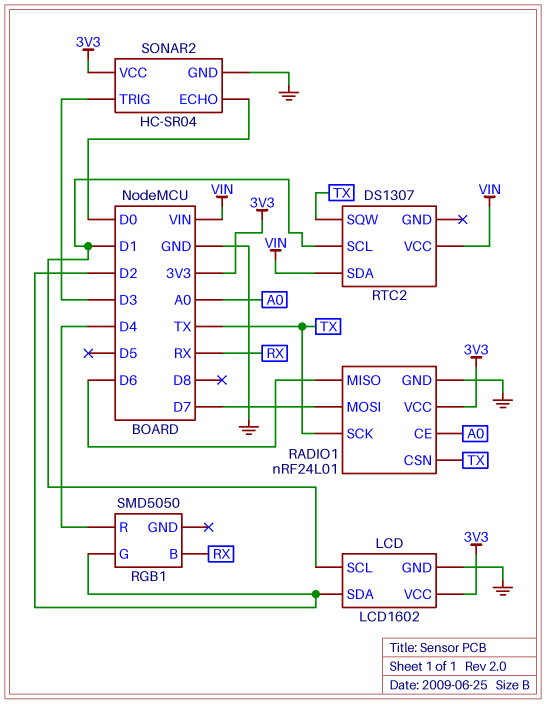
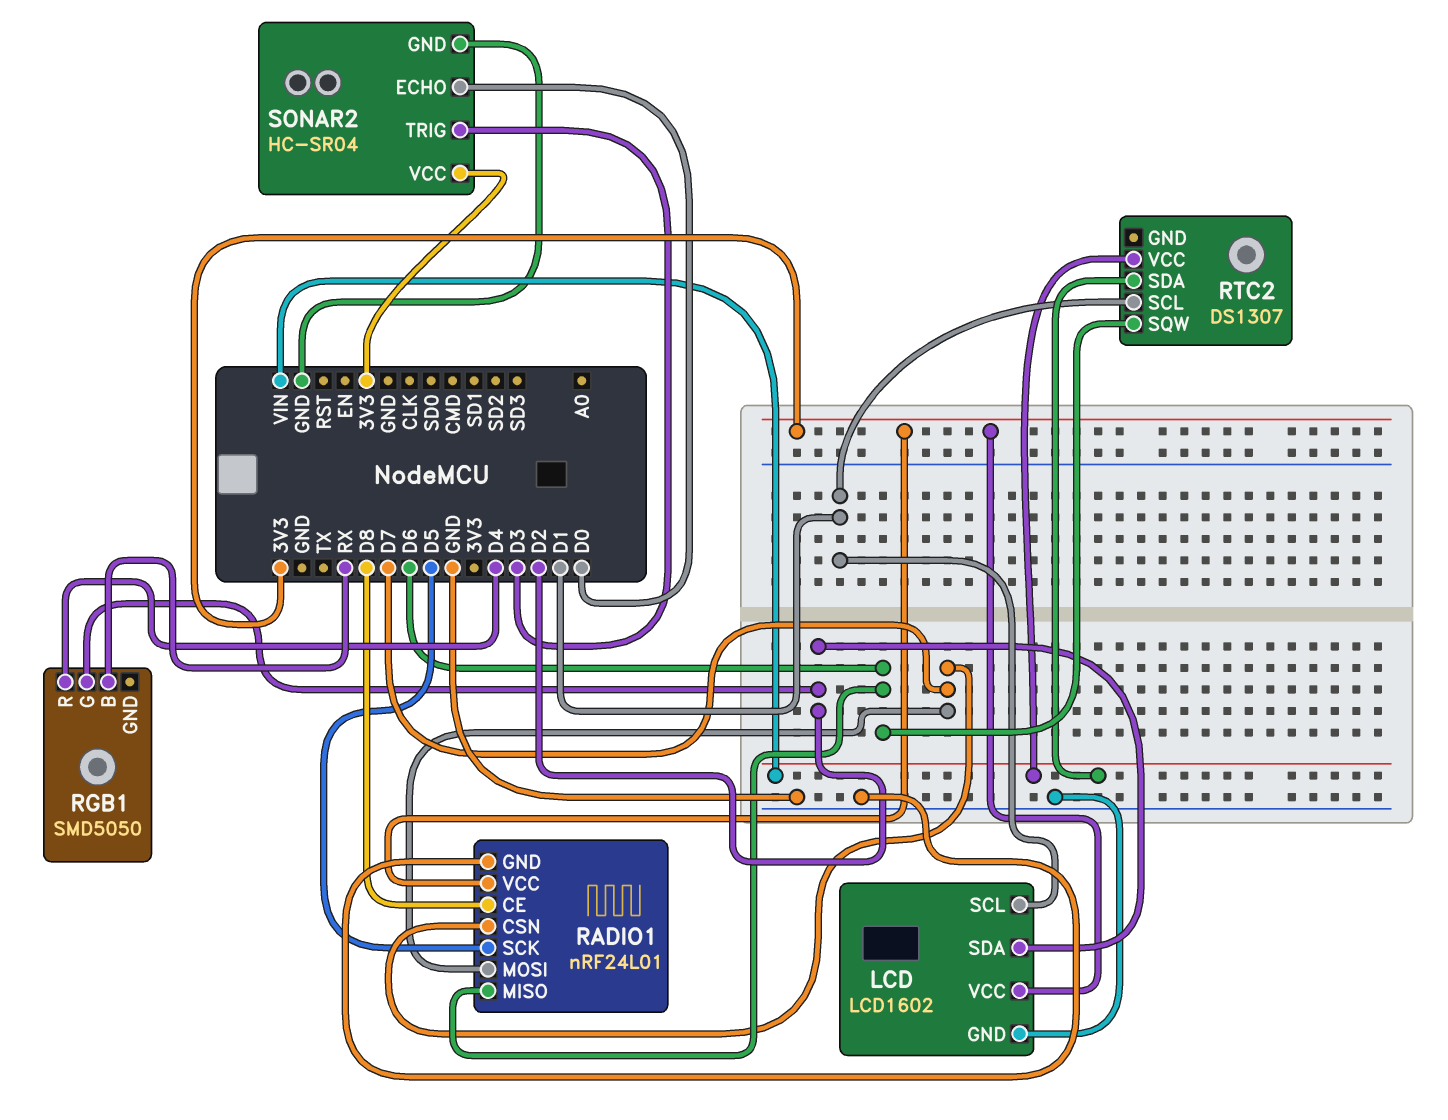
RADIO1 pin CE: A0 -> D8
RADIO1 pin CSN: TX -> D7
RADIO1 pin SCK: TX -> D5
RTC2 pin SQW: TX -> D6

